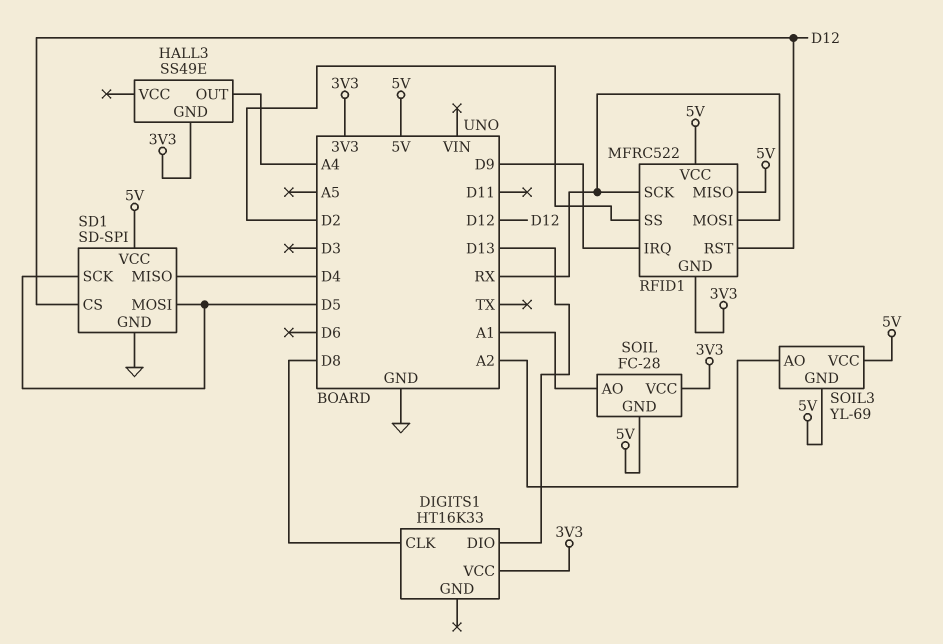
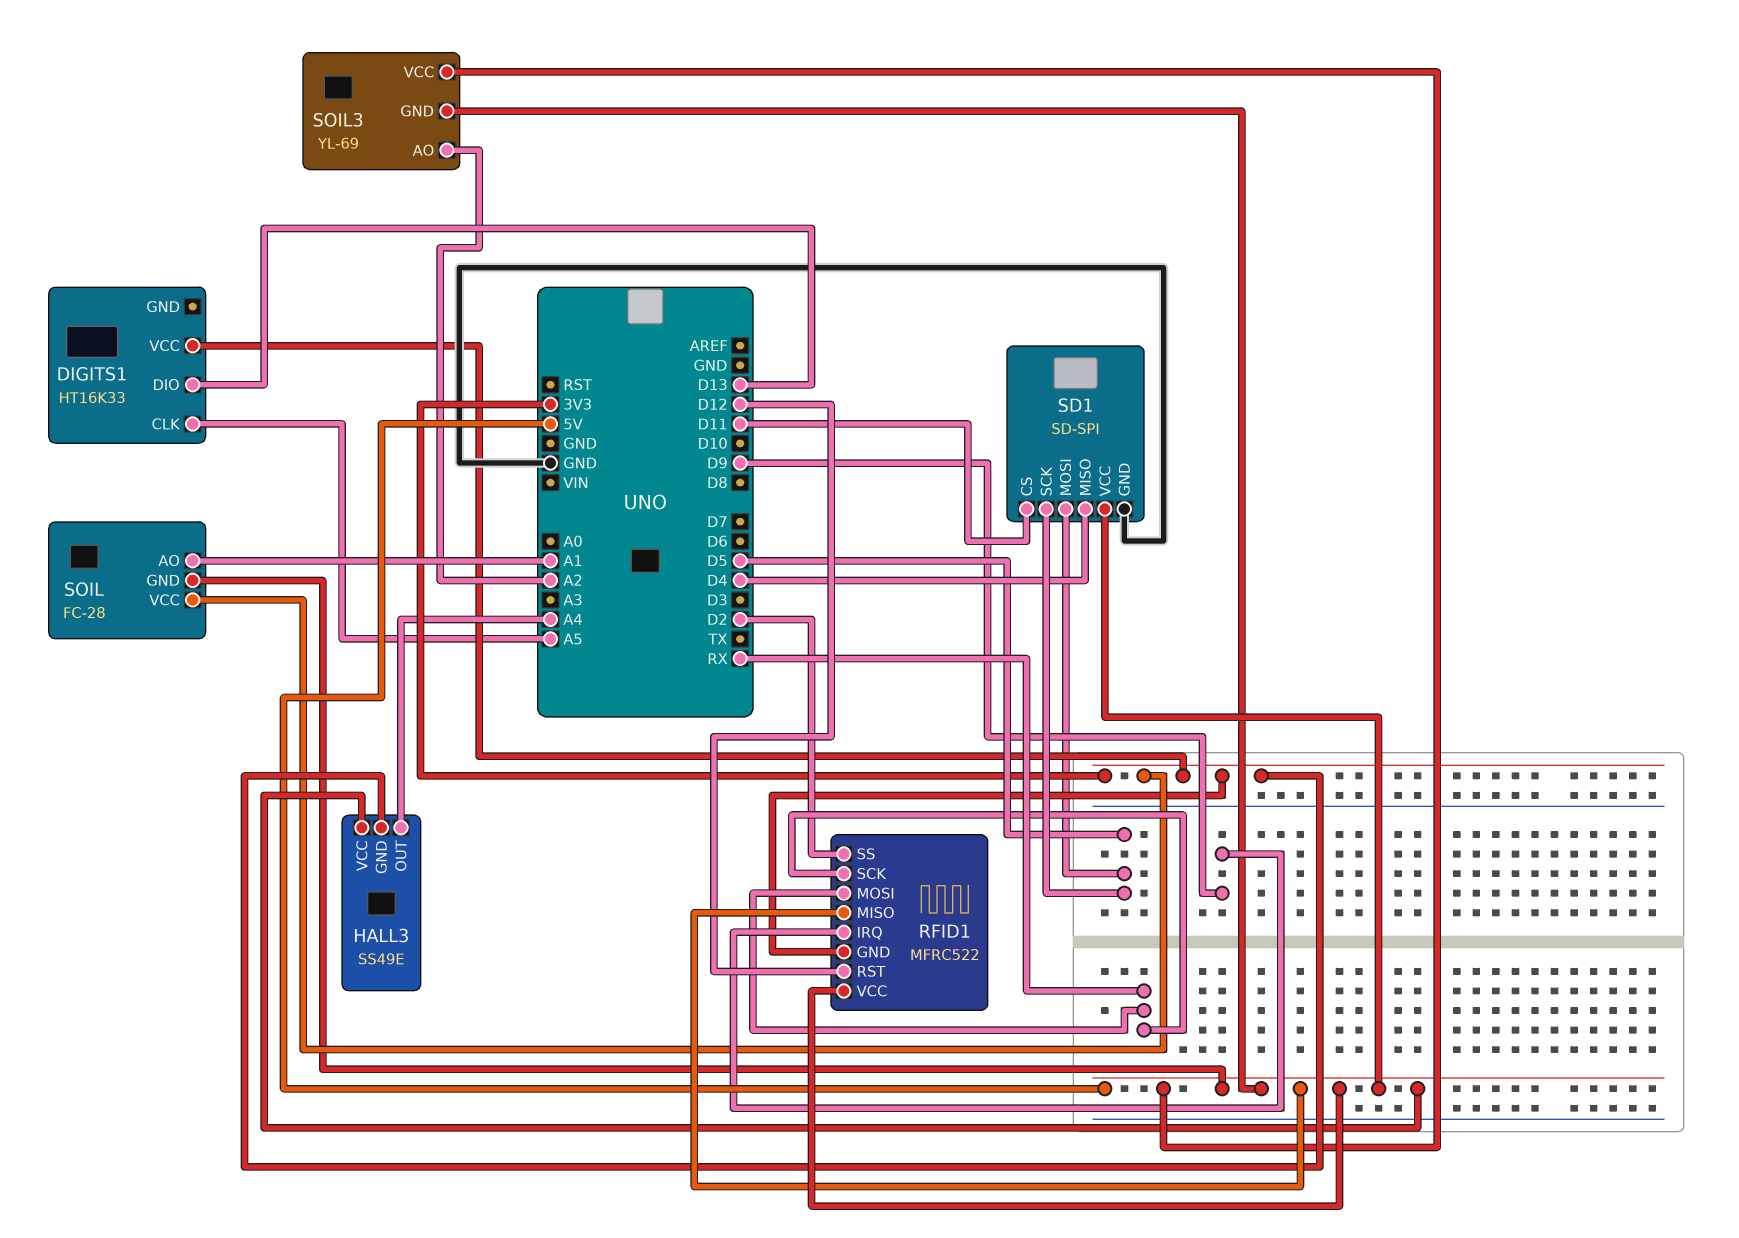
DIGITS1 pin CLK: D8 -> A5
HALL3 pin VCC: none -> 5V
SD1 pin CS: D12 -> D11

